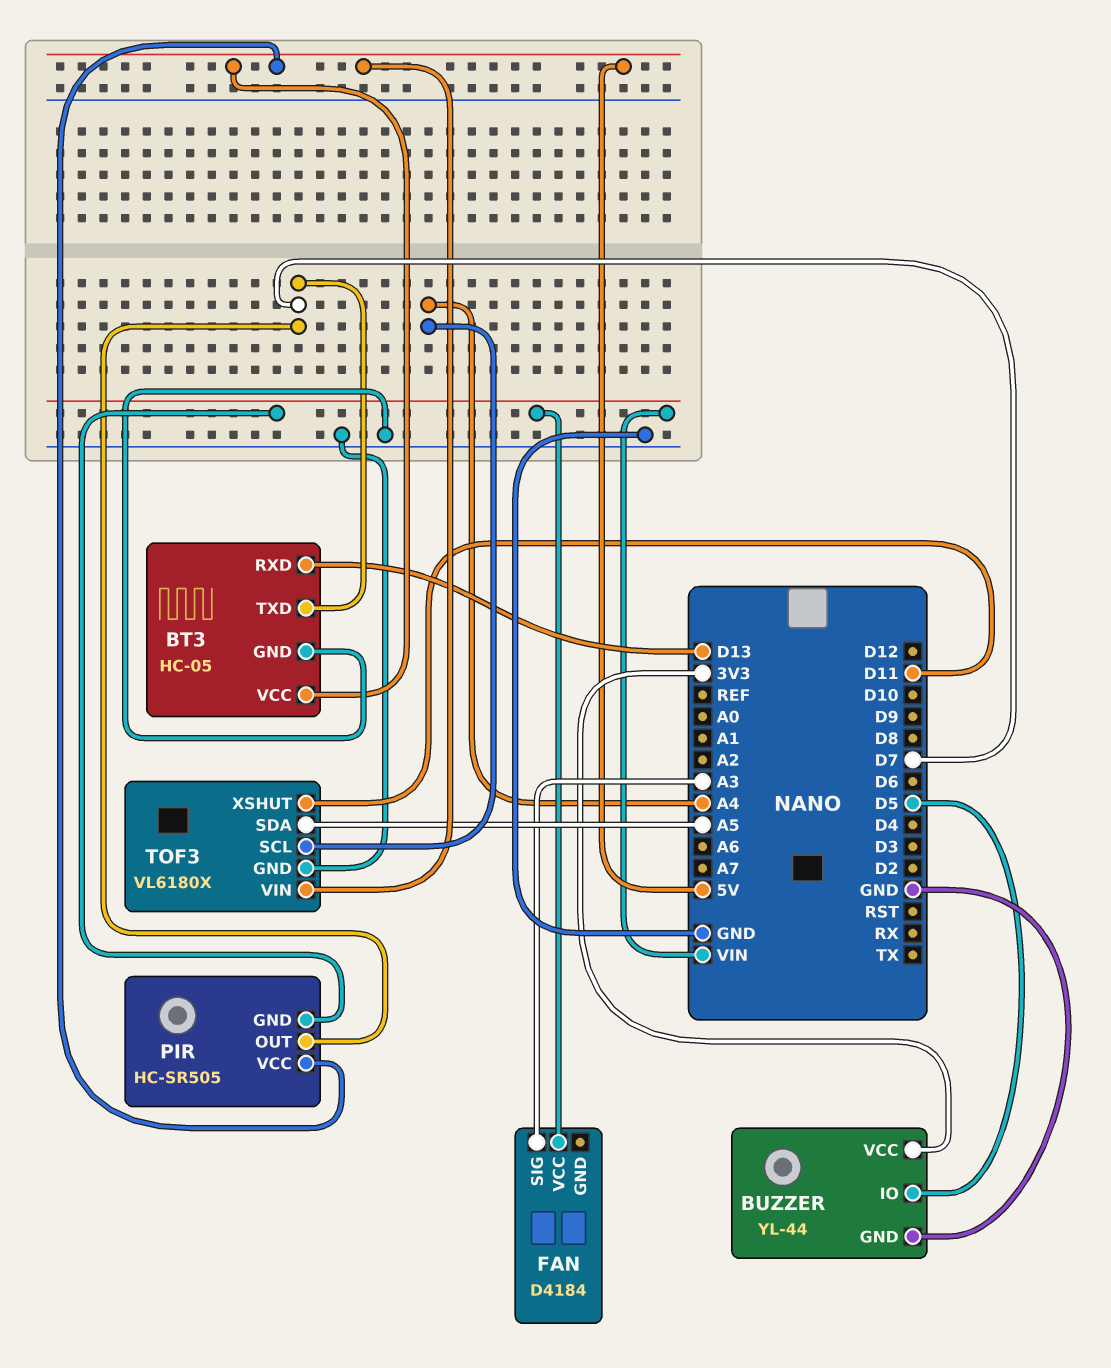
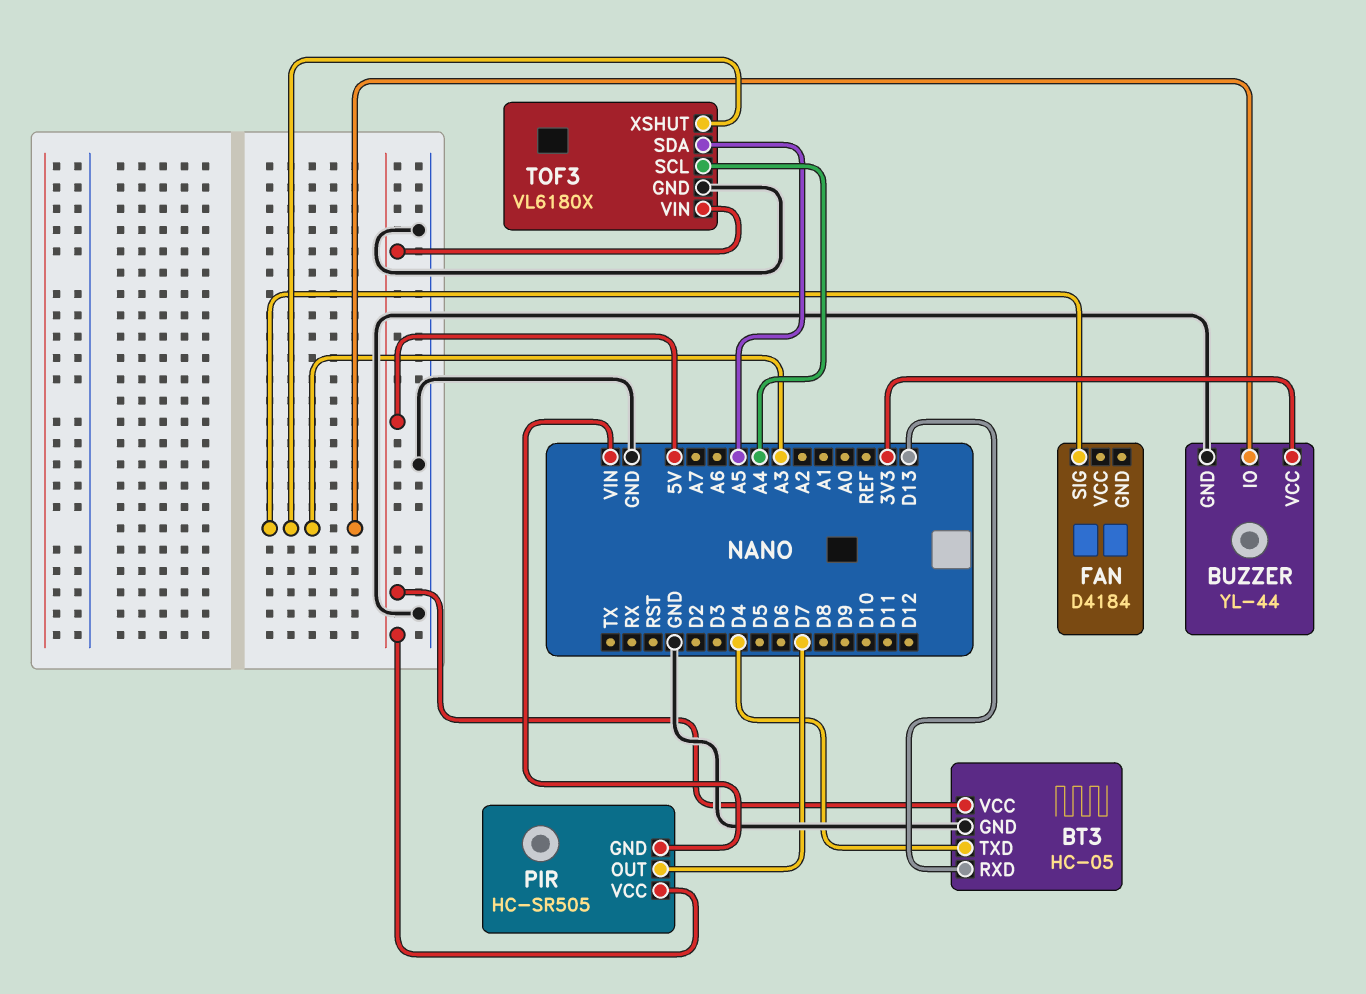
BT3 pin TXD: D7 -> D4
BUZZER pin IO: D5 -> A3
FAN pin VCC: VIN -> none
TOF3 pin XSHUT: D11 -> A3

